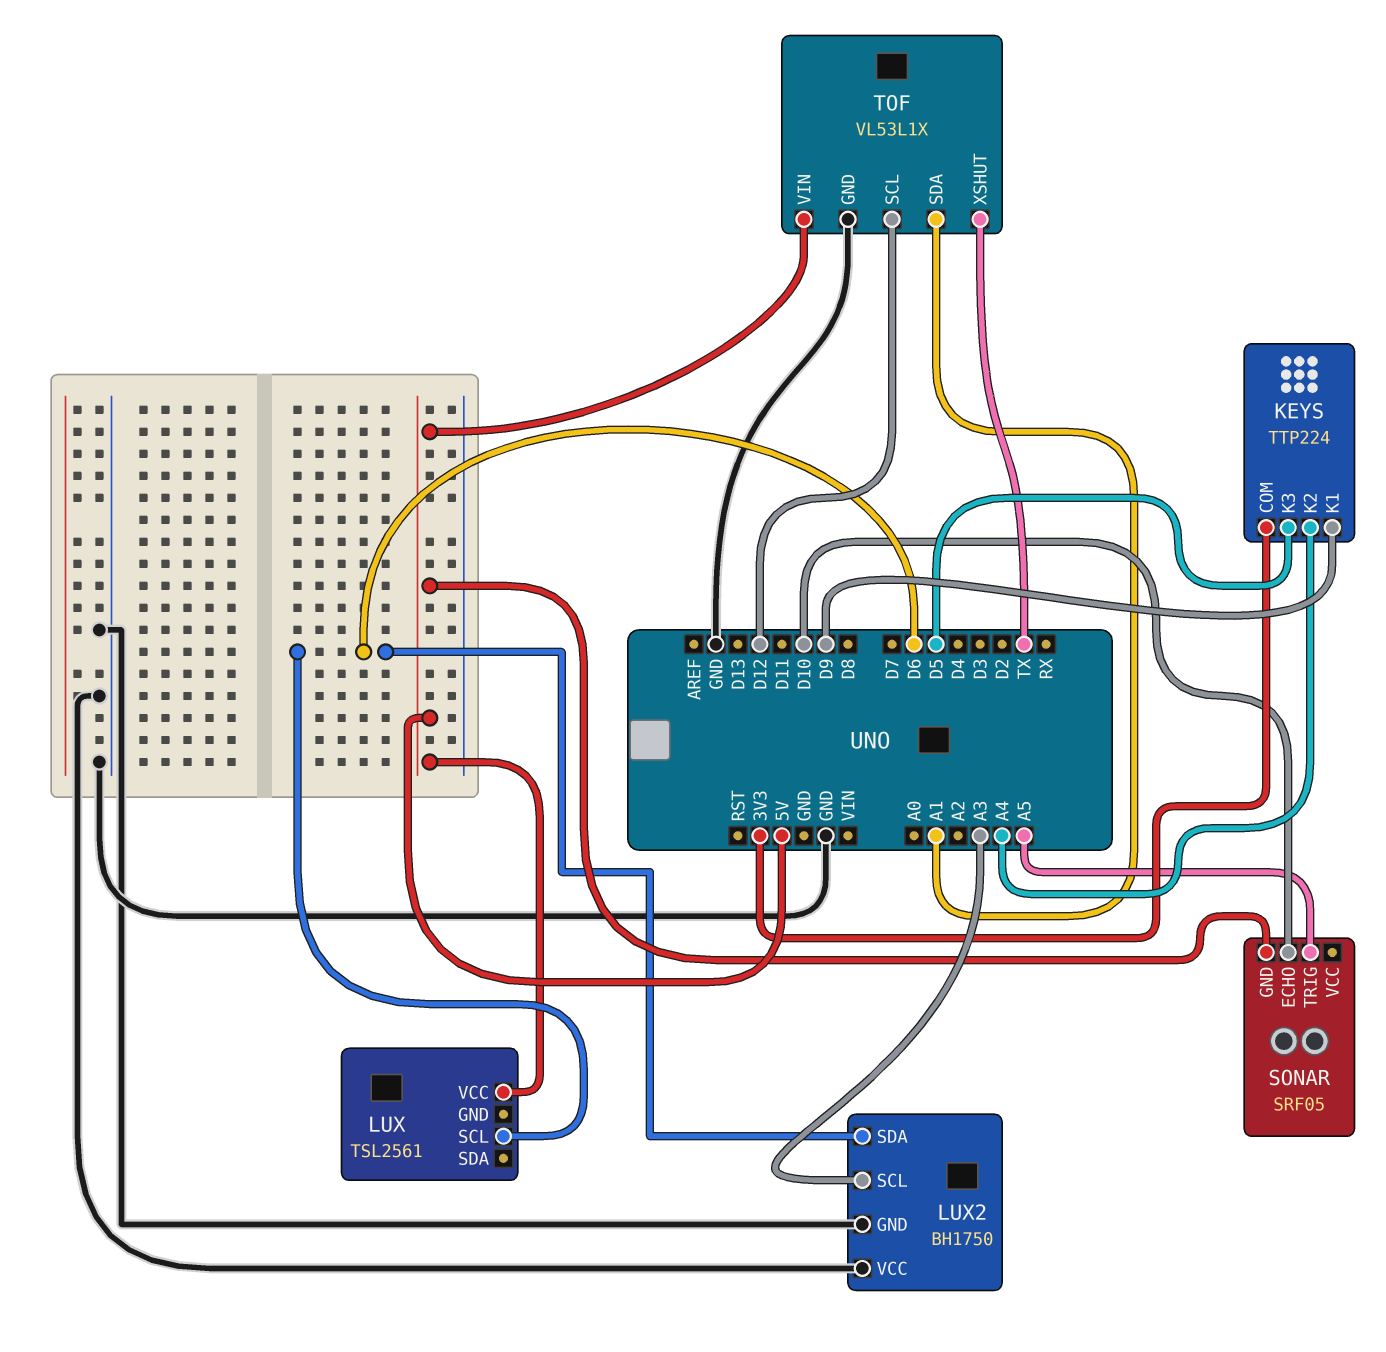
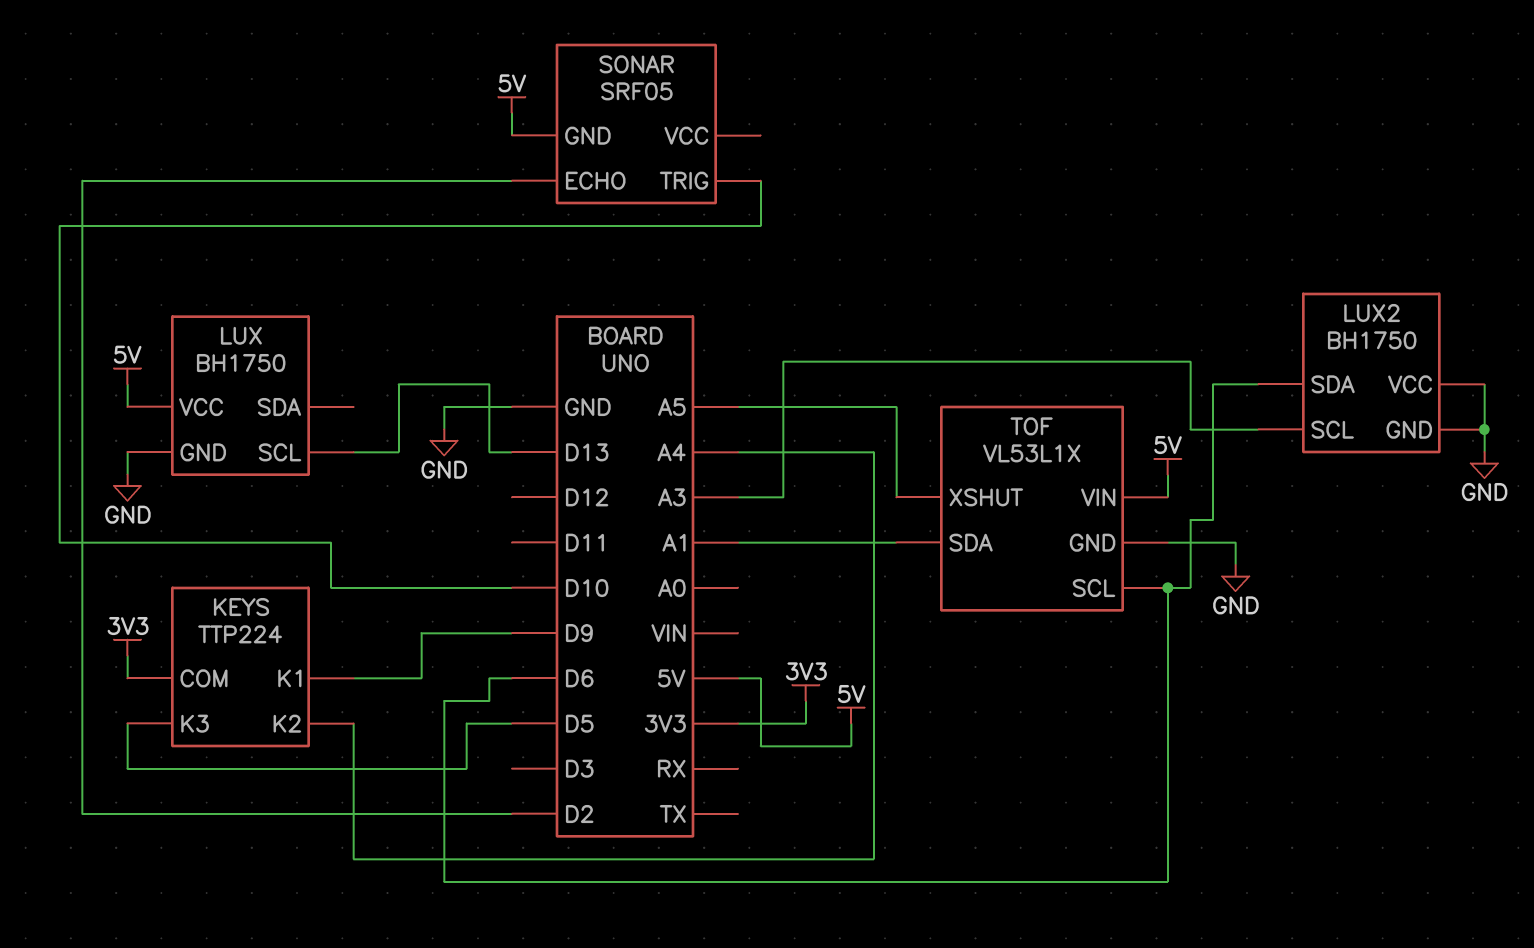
LUX: TSL2561 -> BH1750
LUX pin GND: none -> GND
LUX pin SCL: D6 -> D13
SONAR pin ECHO: D10 -> D2
SONAR pin TRIG: A5 -> D10
TOF pin SCL: D12 -> D6
TOF pin XSHUT: TX -> A5

